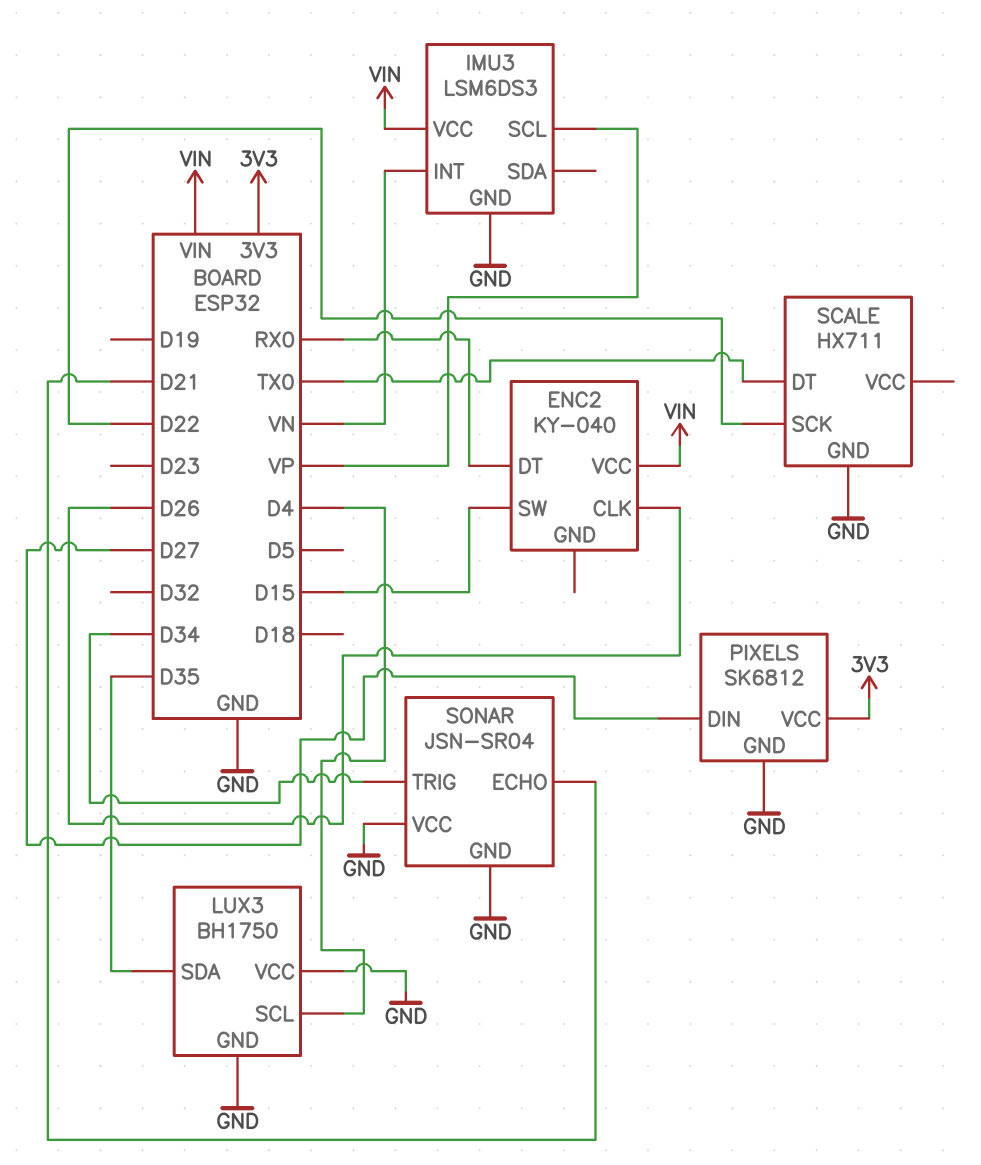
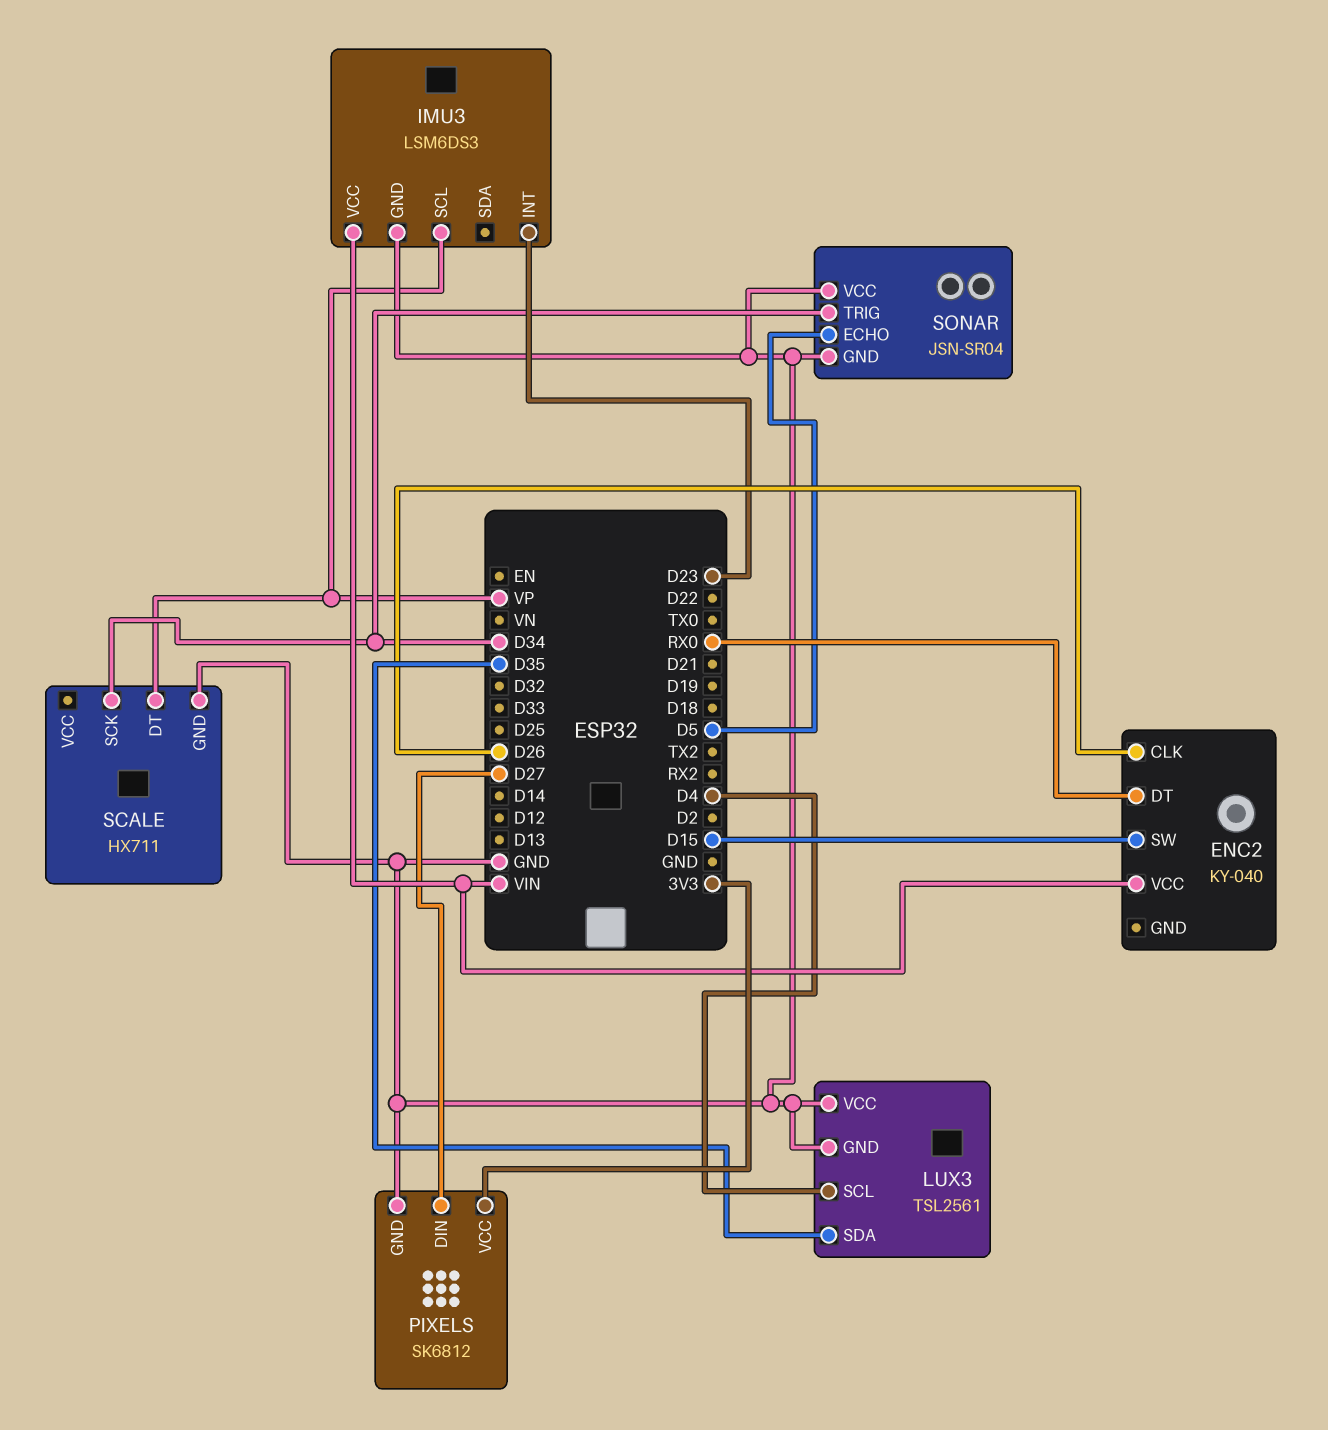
IMU3 pin INT: VN -> D23
LUX3: BH1750 -> TSL2561
SCALE pin DT: TX0 -> VP
SCALE pin SCK: D22 -> D34
SONAR pin ECHO: D21 -> D5

